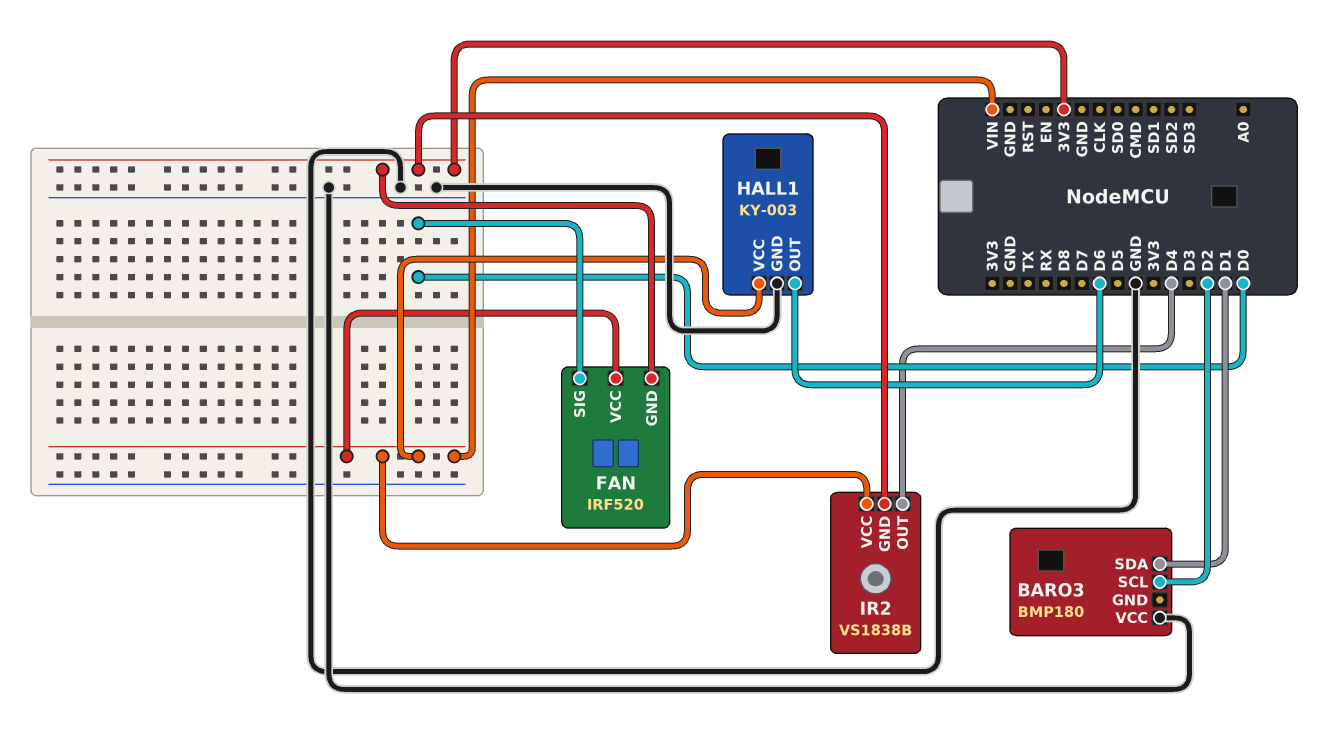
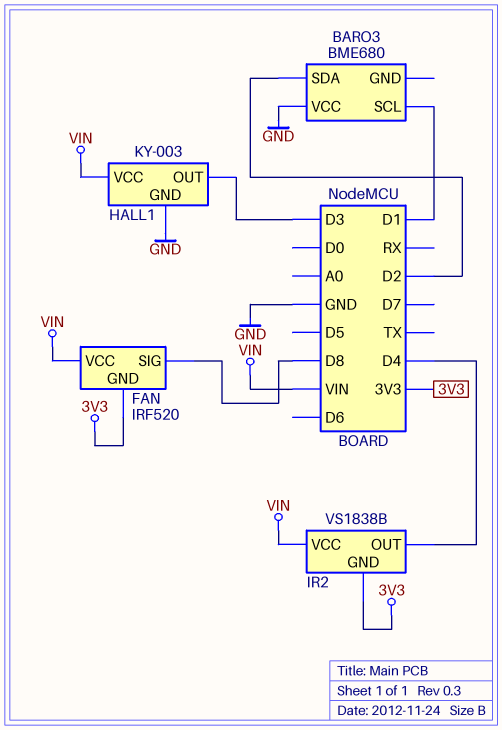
BARO3: BMP180 -> BME680
BARO3 pin SCL: D2 -> D1
BARO3 pin SDA: D1 -> D2
FAN pin SIG: D0 -> D8
HALL1 pin OUT: D6 -> D3

